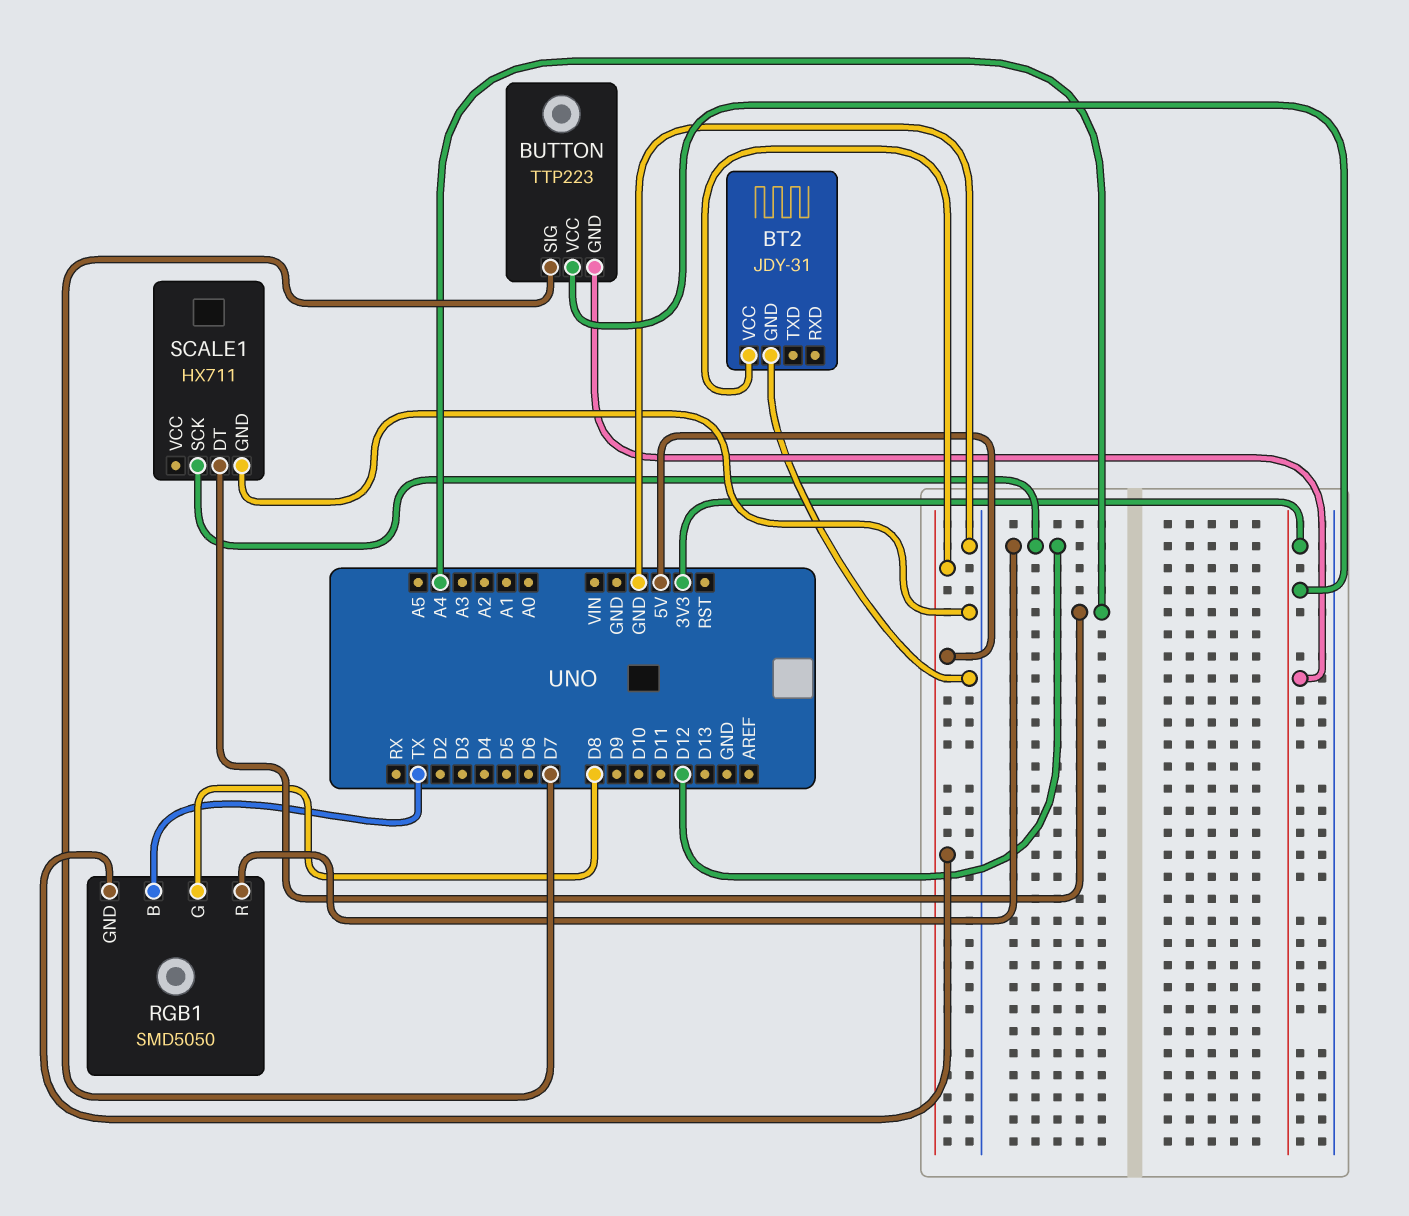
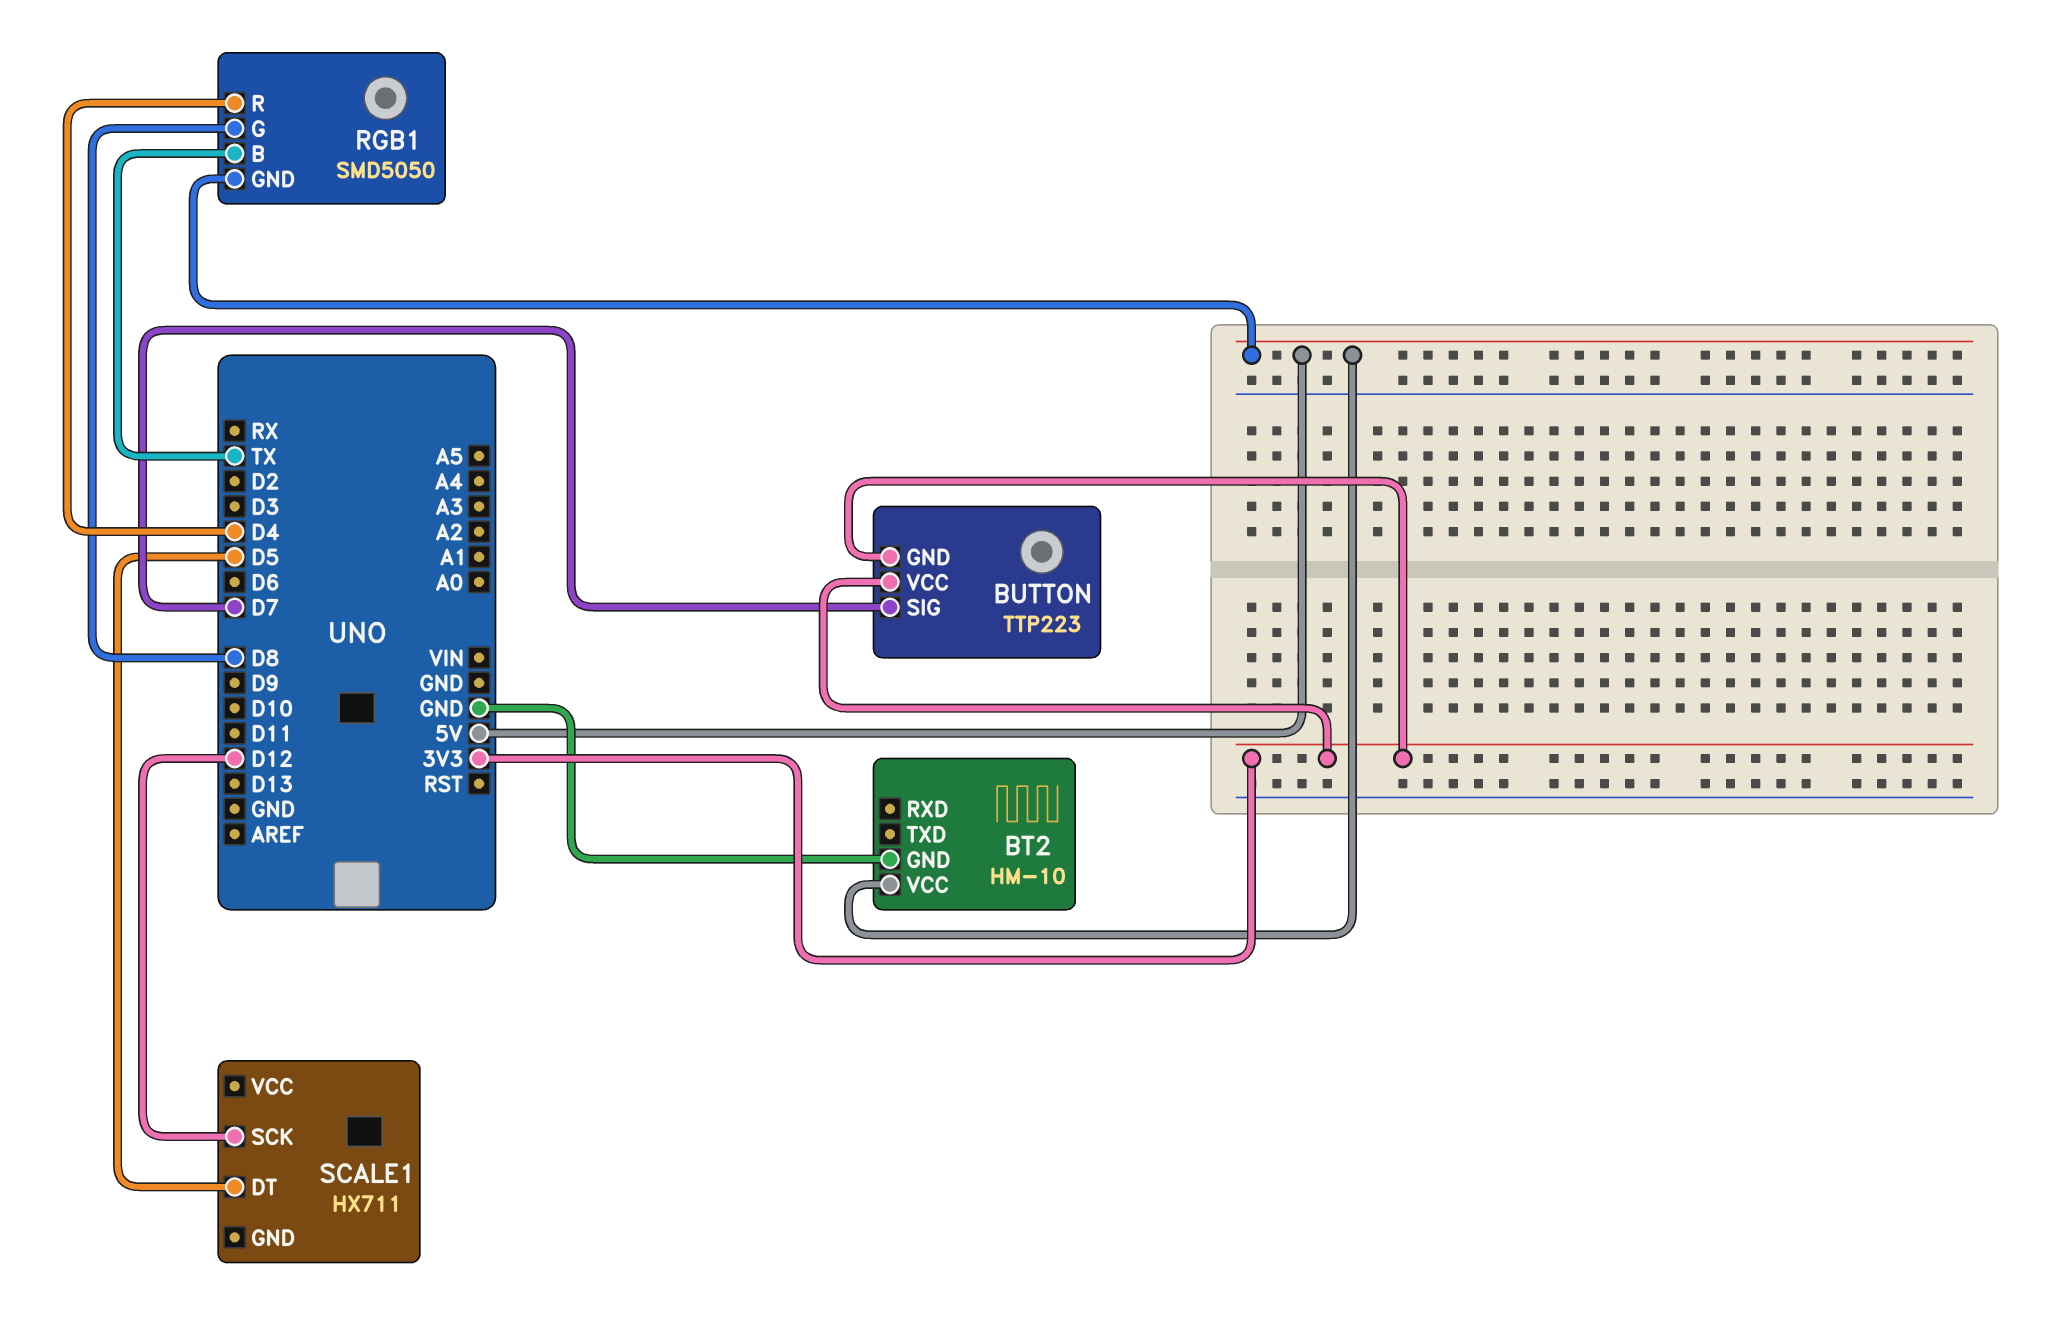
BT2: JDY-31 -> HM-10
RGB1 pin R: D12 -> D4
SCALE1 pin DT: A4 -> D5
SCALE1 pin GND: GND -> none

